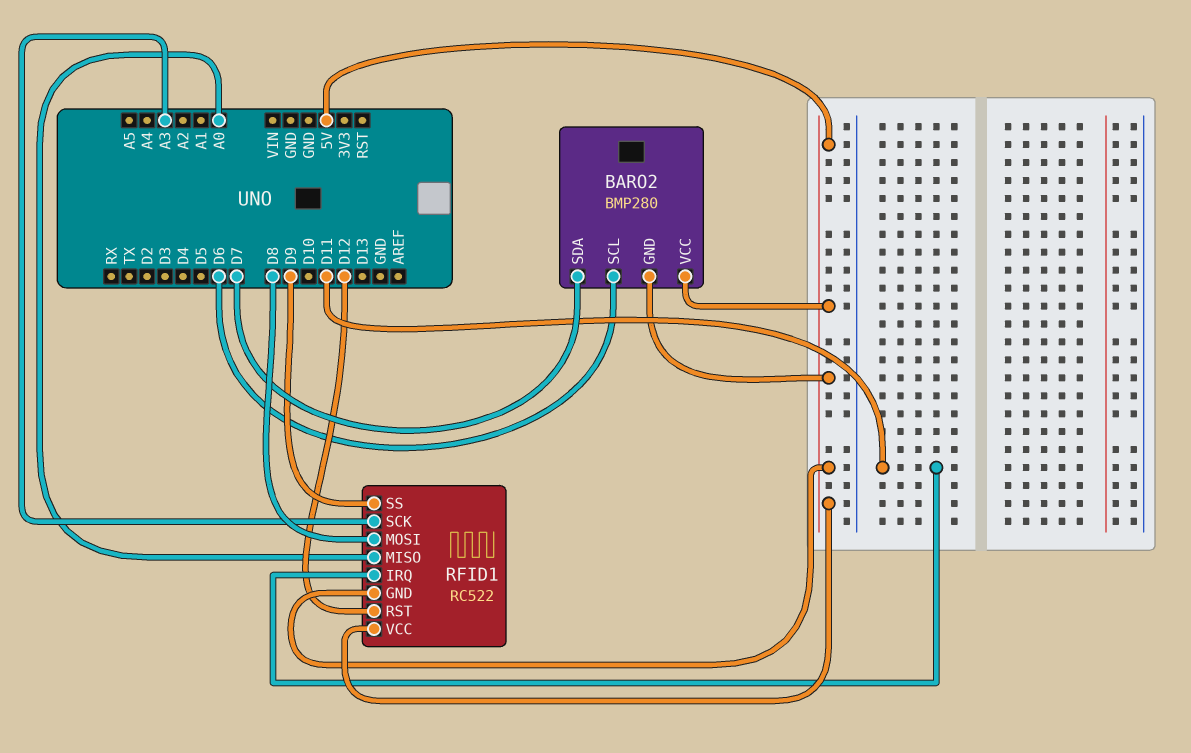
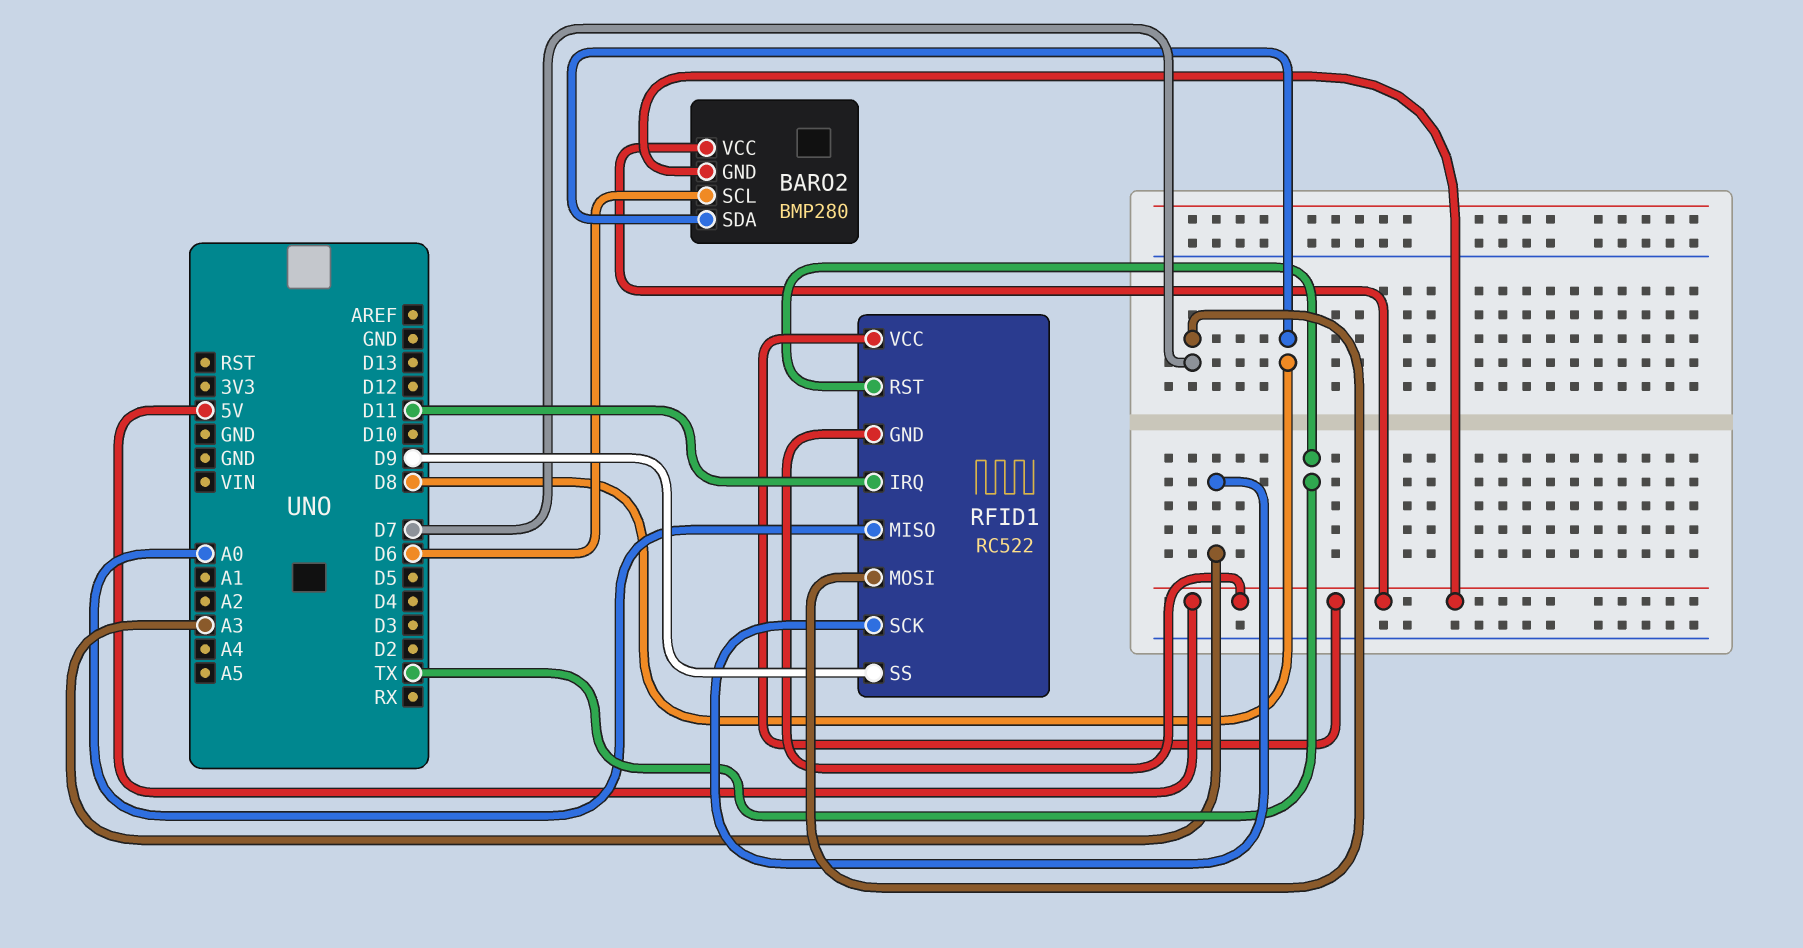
BARO2 pin SDA: D7 -> D8
RFID1 pin MOSI: D8 -> D7
RFID1 pin RST: D12 -> TX

